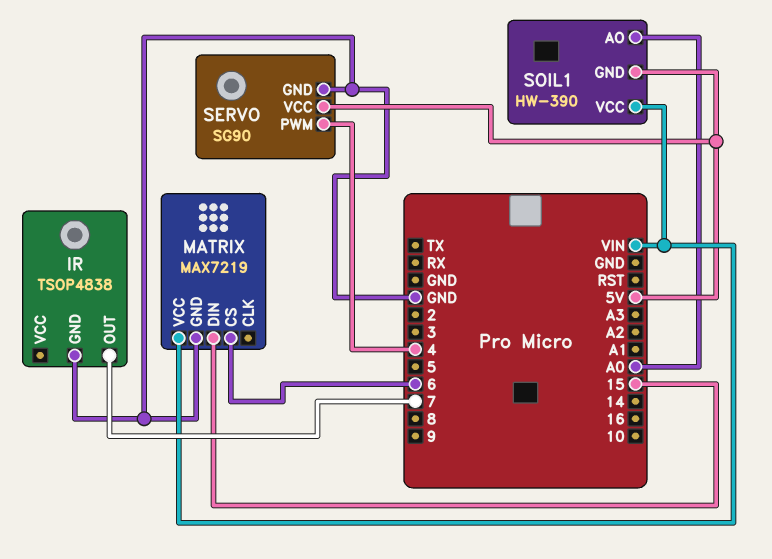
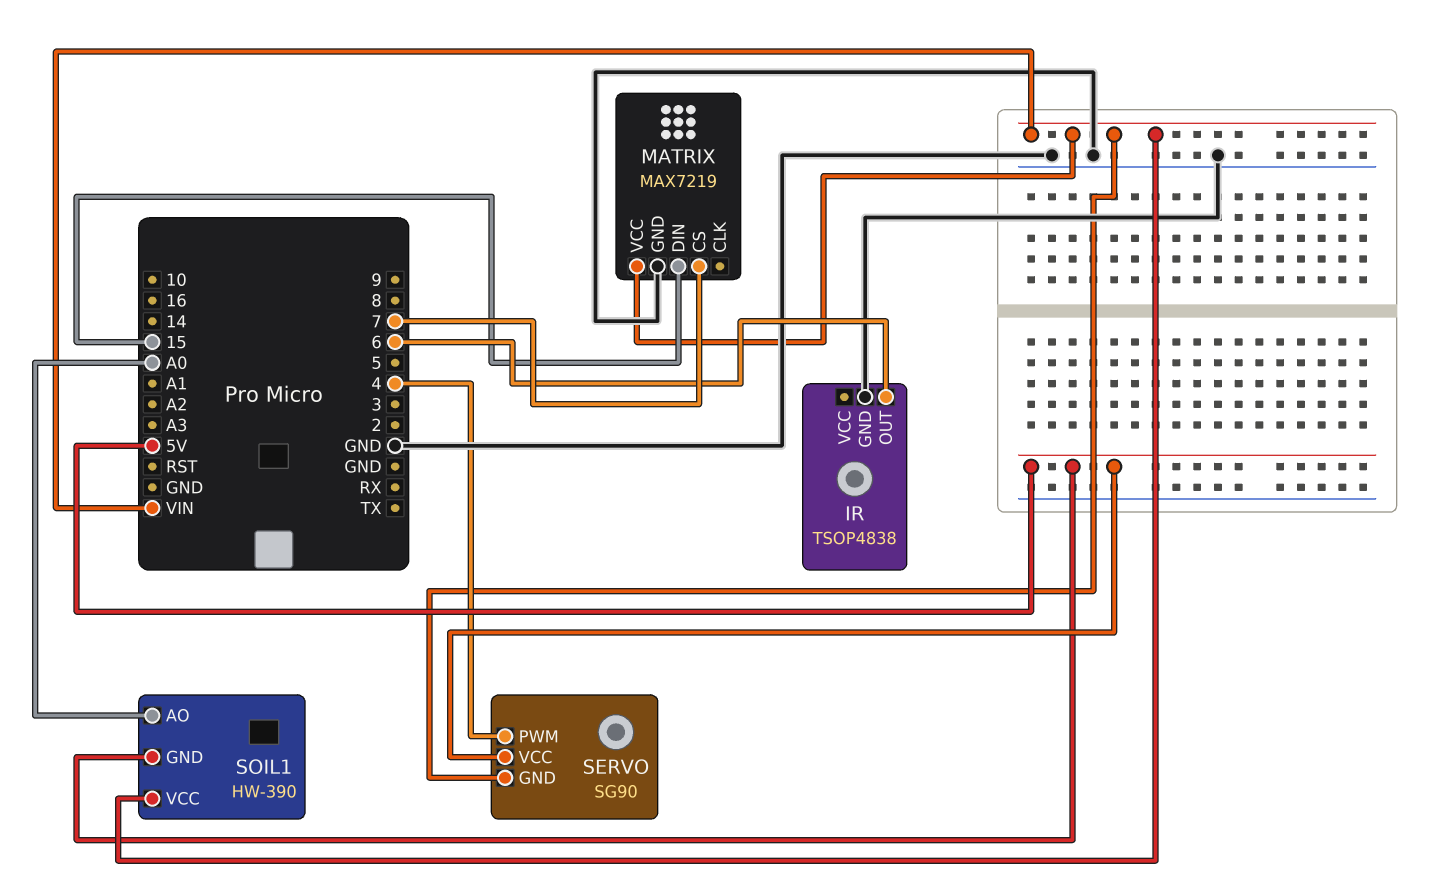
IR pin OUT: 7 -> 6
MATRIX pin CS: 6 -> 7
SERVO pin GND: GND -> VIN

